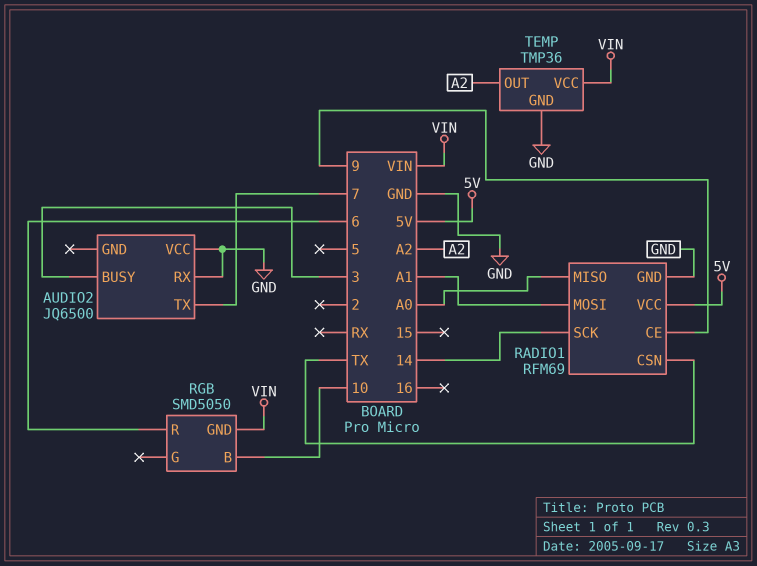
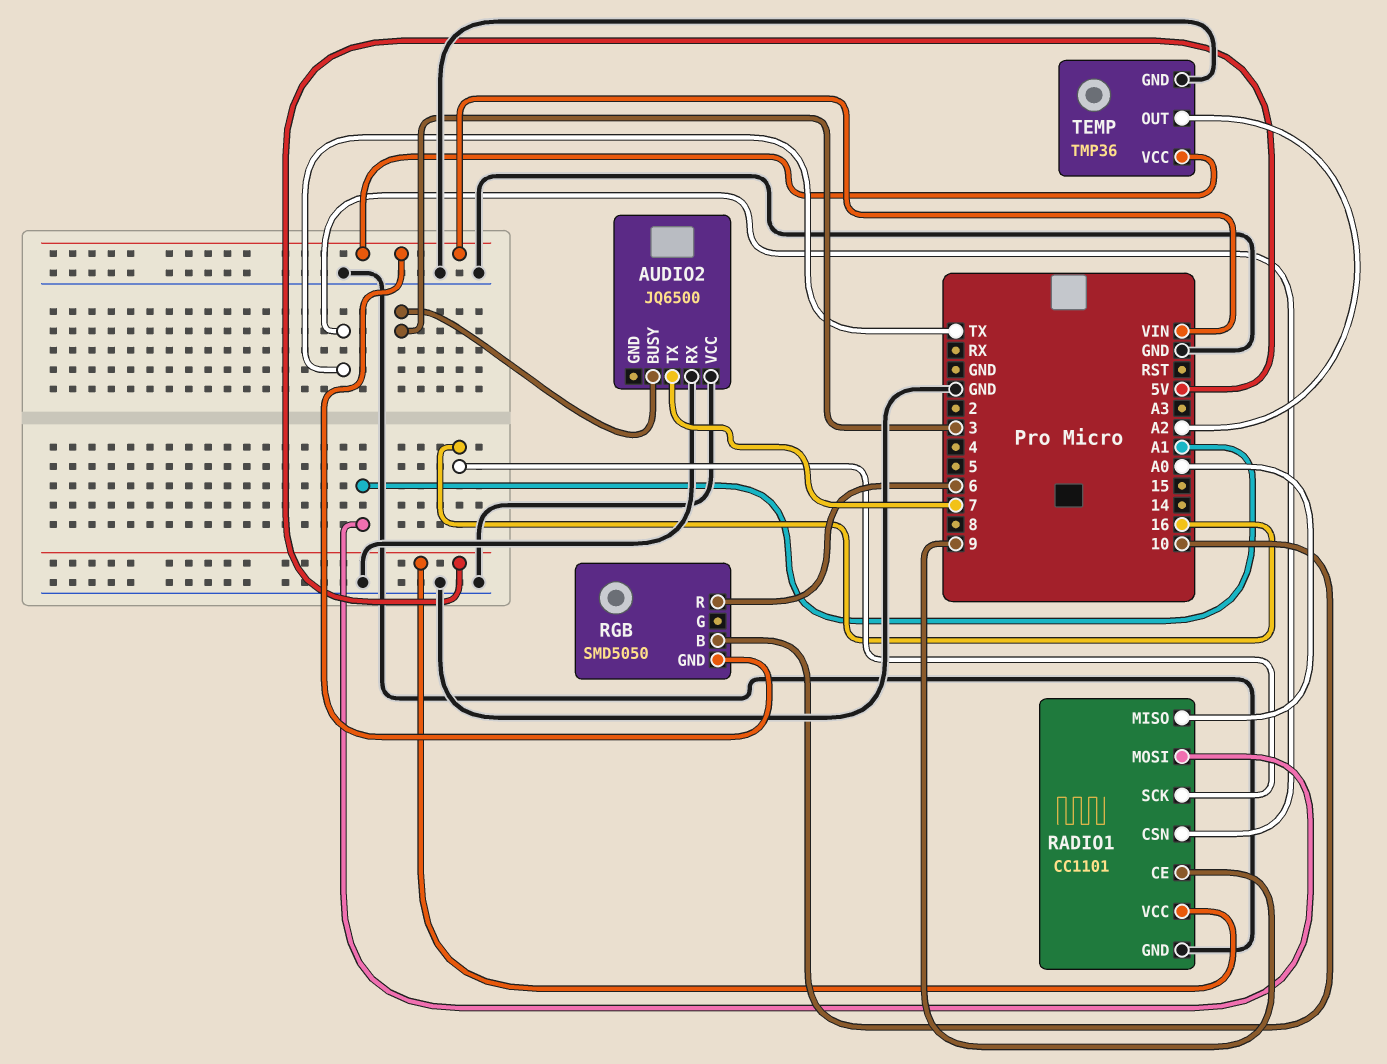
RADIO1: RFM69 -> CC1101
RADIO1 pin SCK: 14 -> 16

